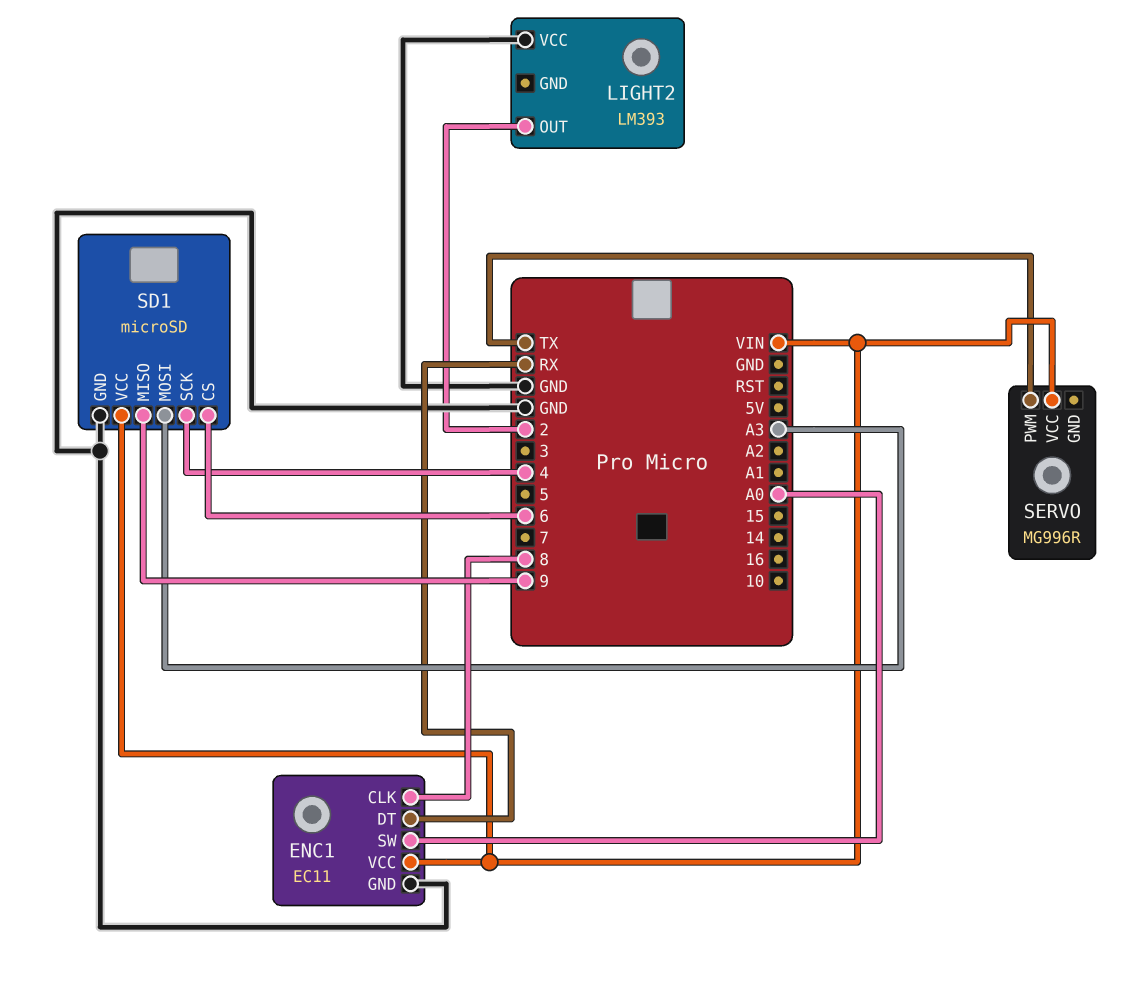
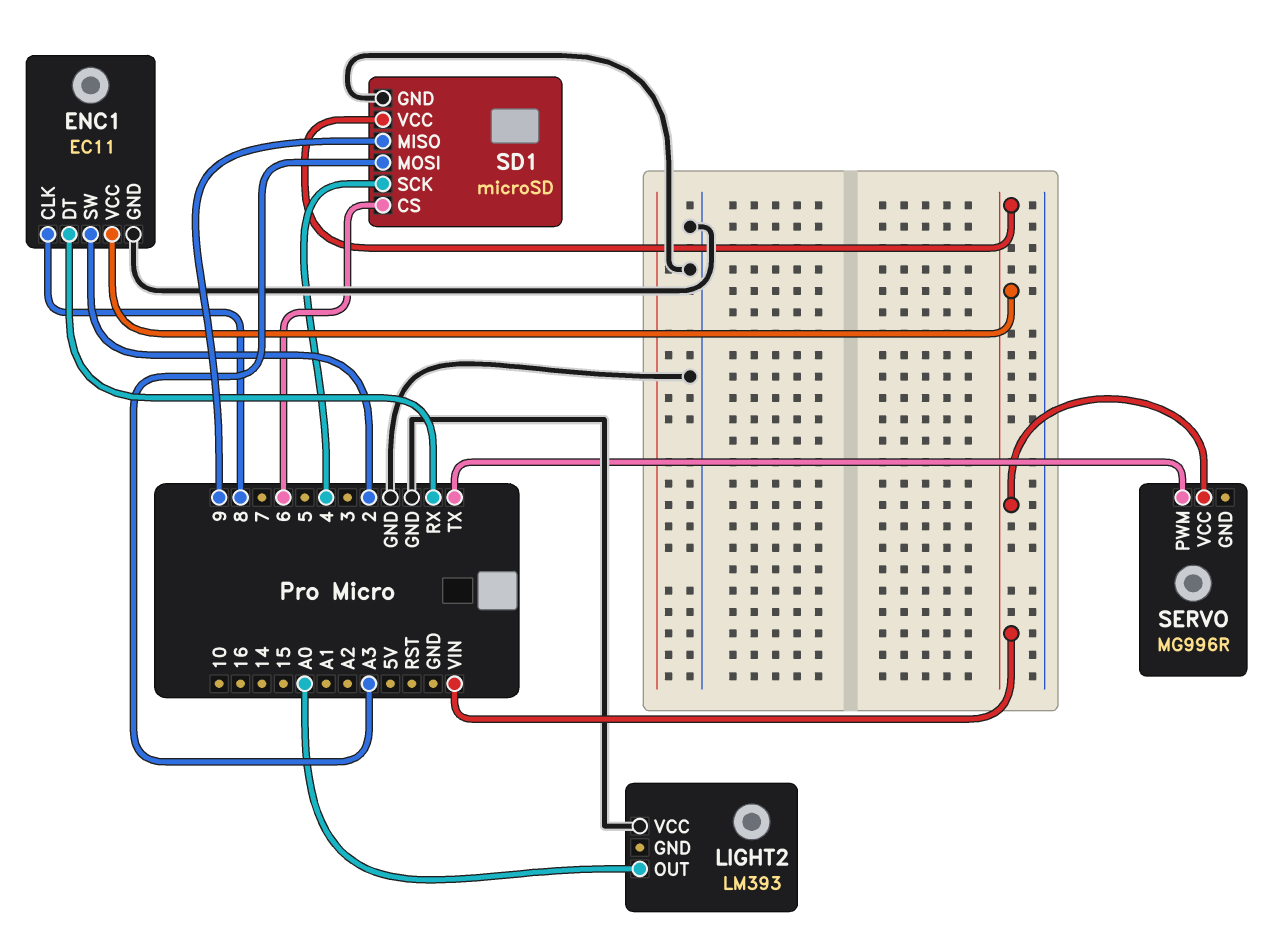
ENC1 pin SW: A0 -> 2
LIGHT2 pin OUT: 2 -> A0

